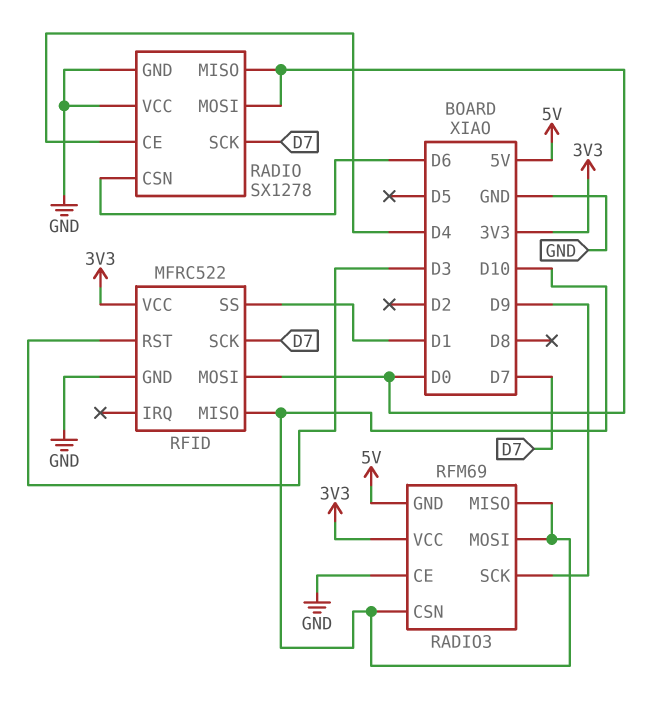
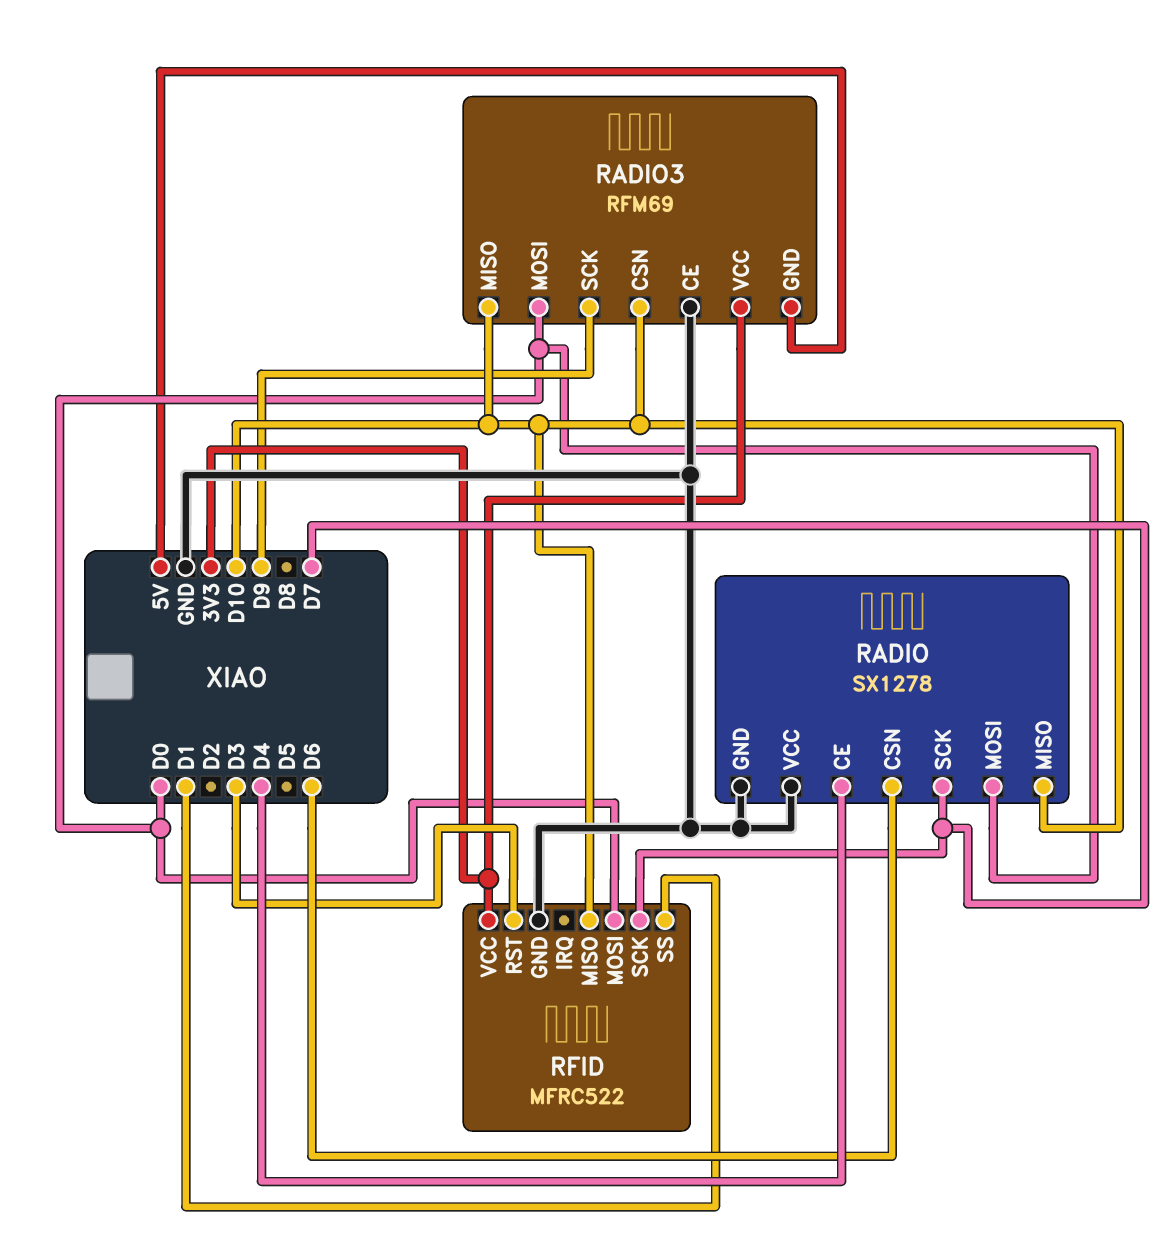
RADIO pin MISO: D0 -> D10
RADIO3 pin MOSI: D10 -> D0

